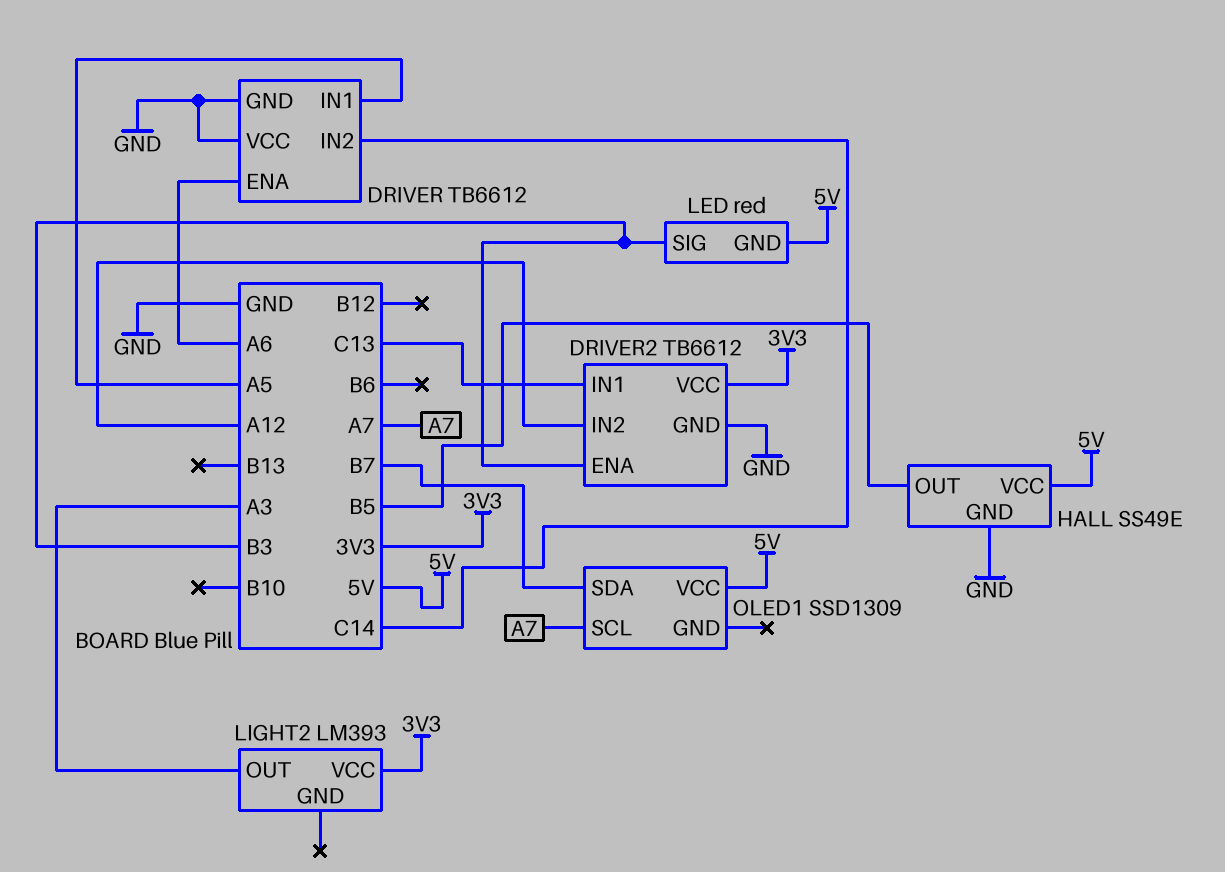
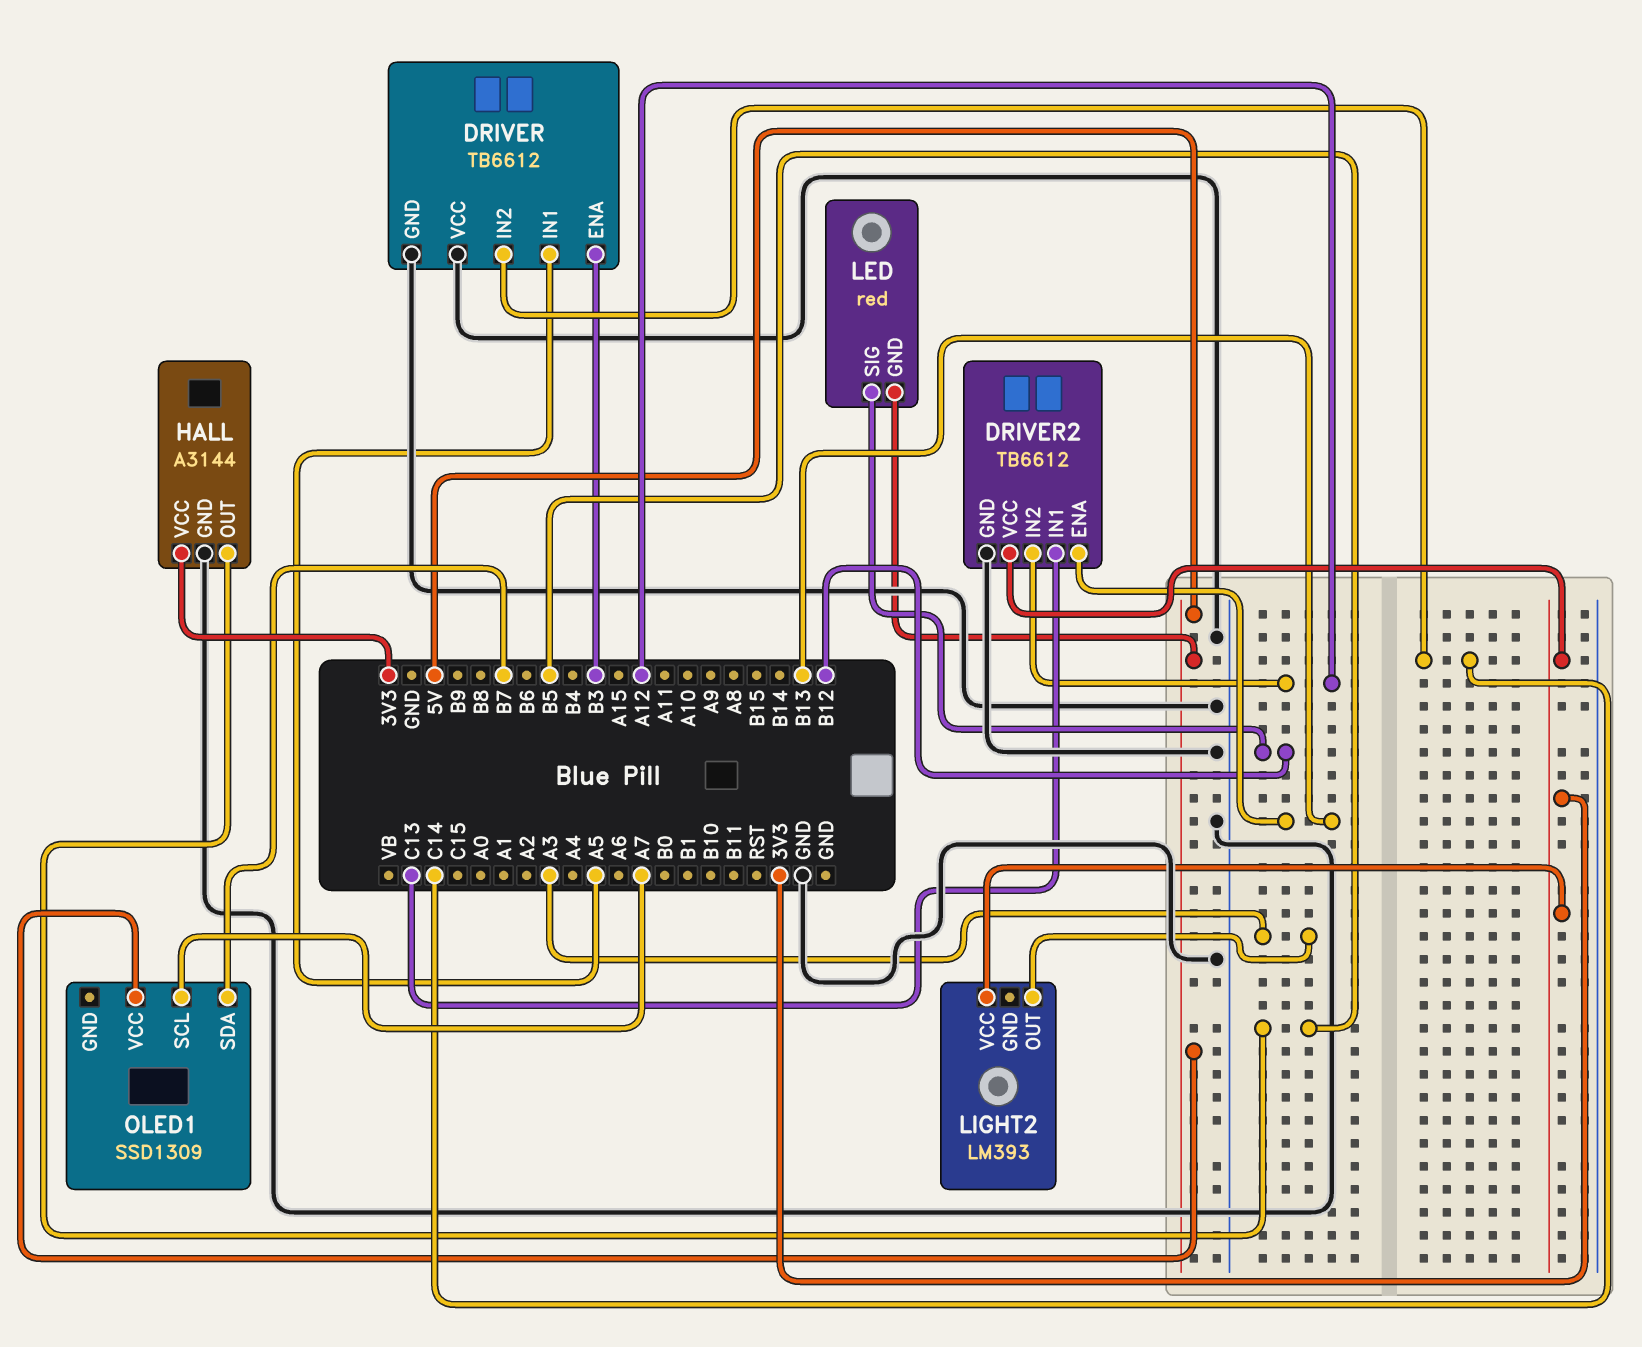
DRIVER pin ENA: A6 -> B3
DRIVER2 pin ENA: B3 -> B13
HALL: SS49E -> A3144
HALL pin VCC: 5V -> 3V3
LED pin SIG: B3 -> B12

